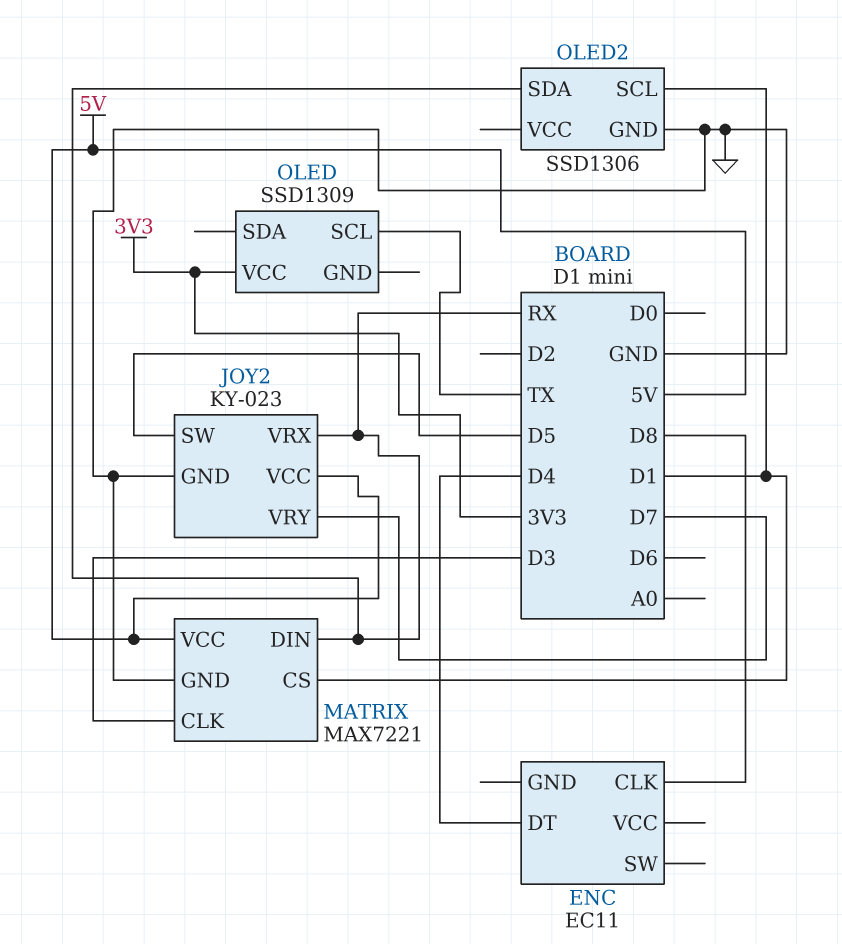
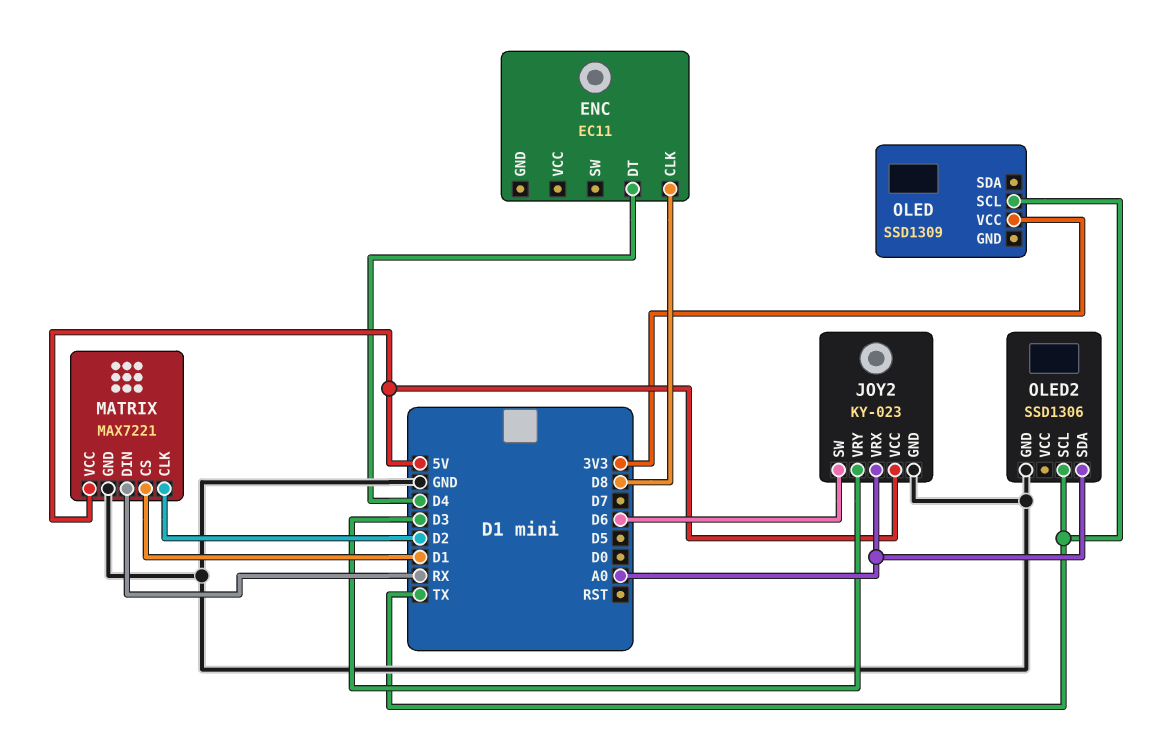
JOY2 pin SW: D5 -> D6
JOY2 pin VRX: RX -> A0
JOY2 pin VRY: D7 -> D3
MATRIX pin CLK: D3 -> D2
OLED2 pin SCL: D1 -> TX
OLED2 pin SDA: RX -> A0

